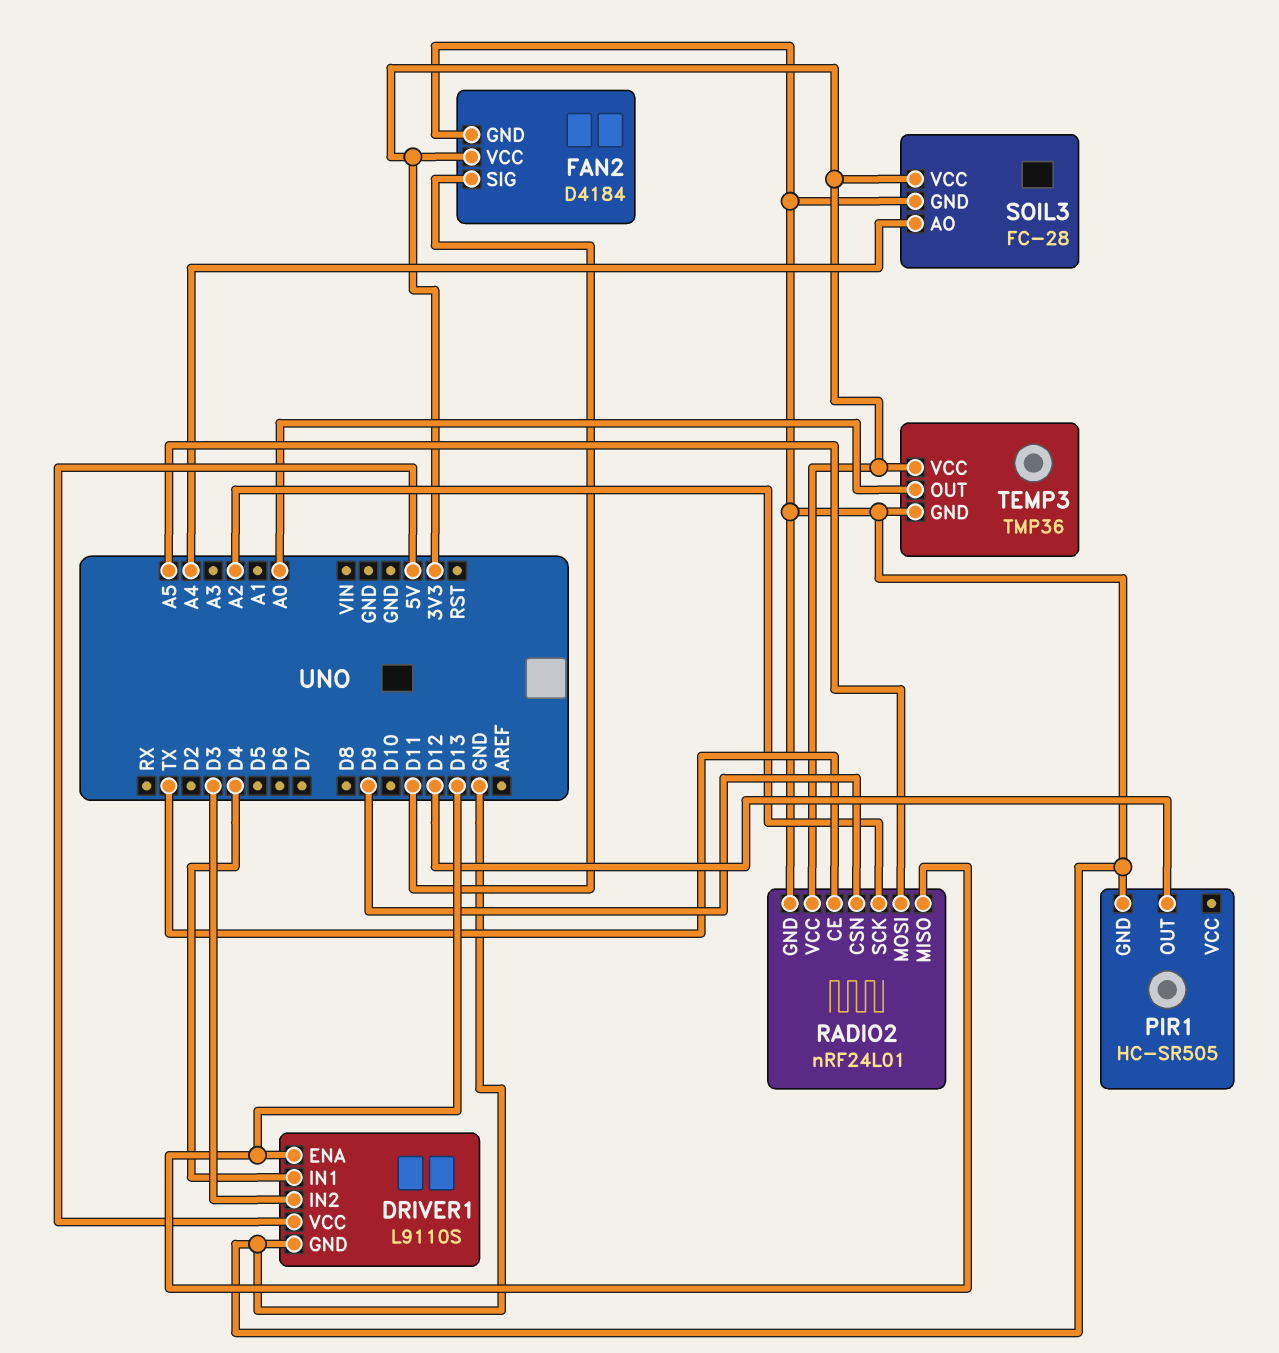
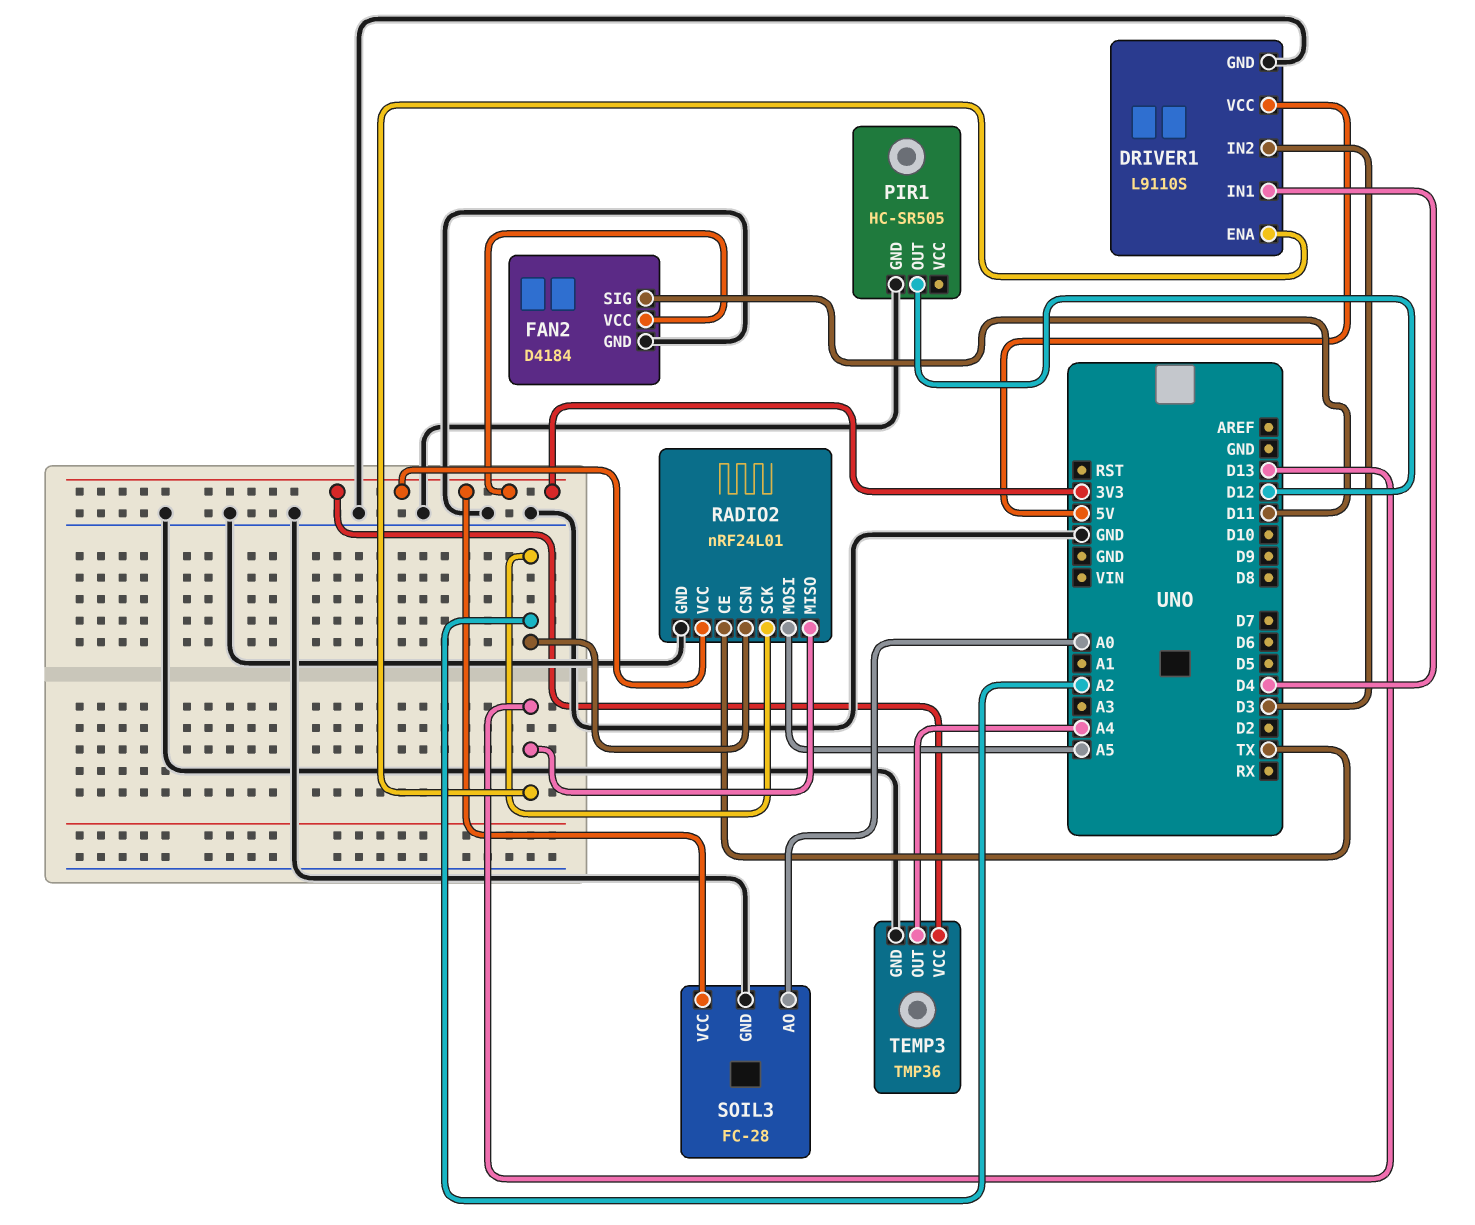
RADIO2 pin CSN: D9 -> A2
SOIL3 pin AO: A4 -> A0
TEMP3 pin OUT: A0 -> A4

